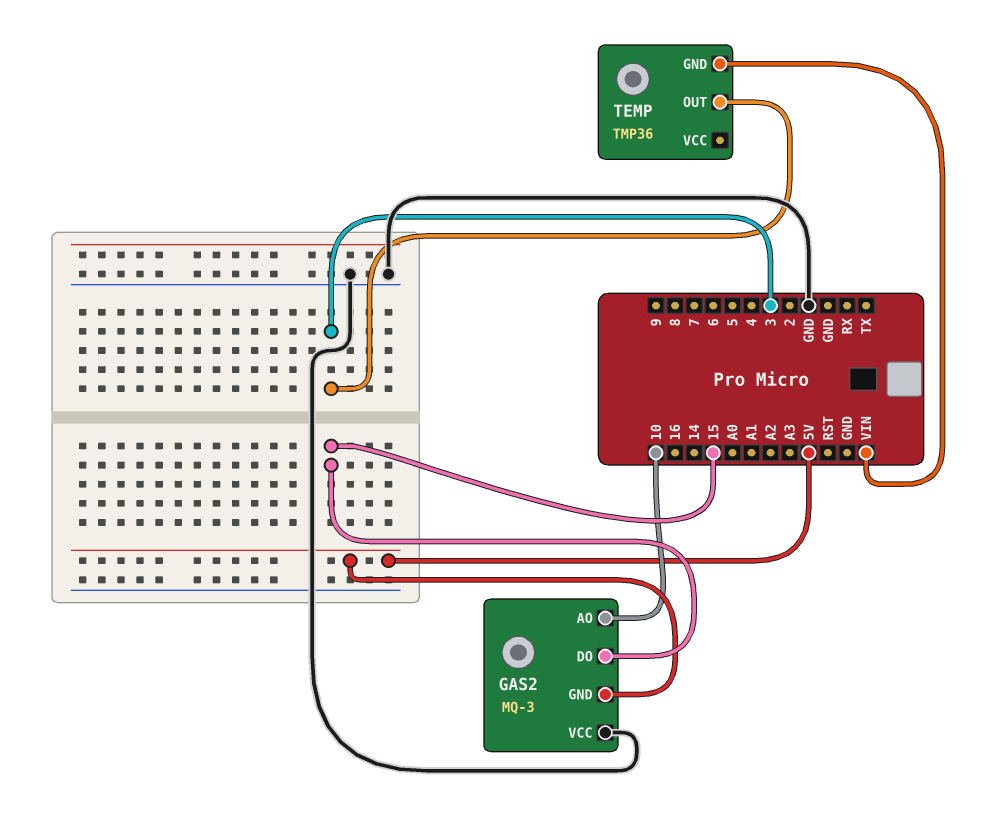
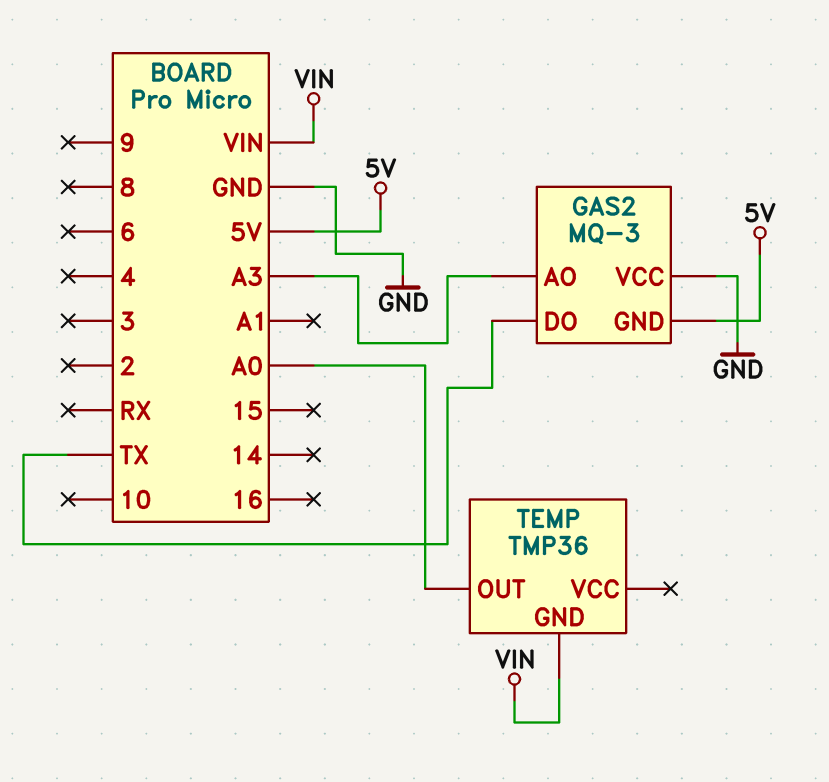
GAS2 pin AO: 10 -> A3
GAS2 pin DO: 15 -> TX
TEMP pin OUT: 3 -> A0

